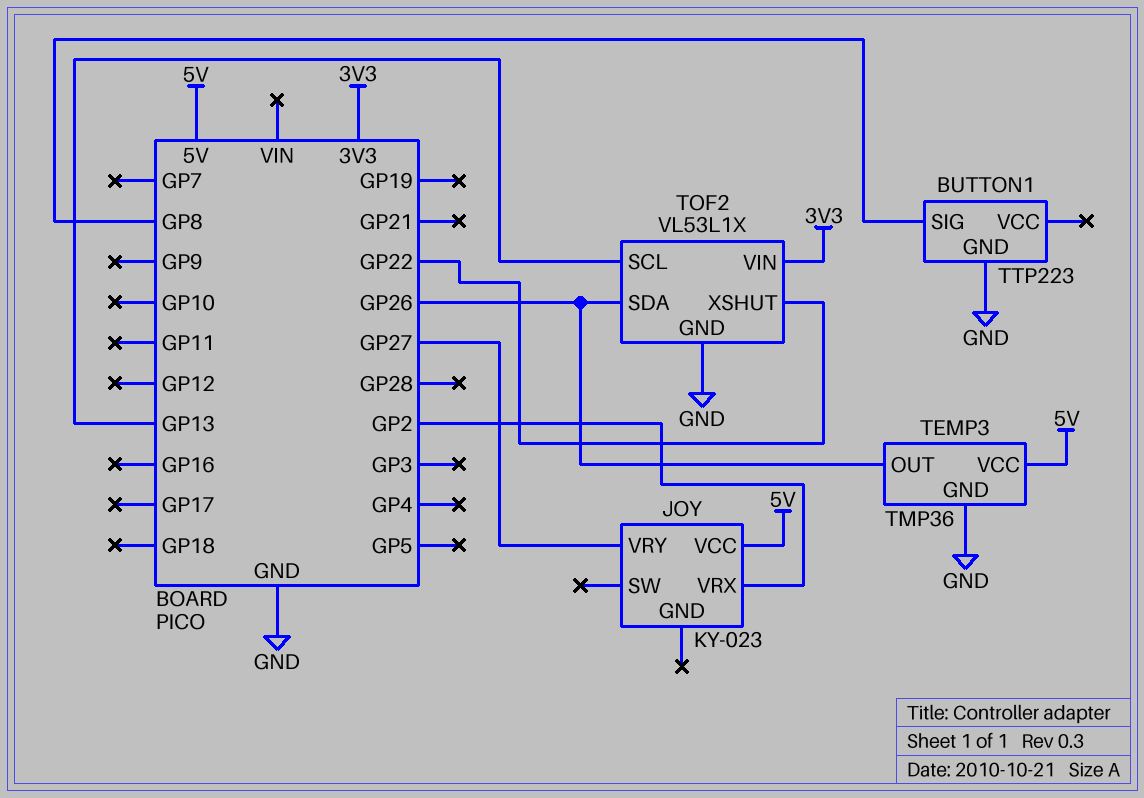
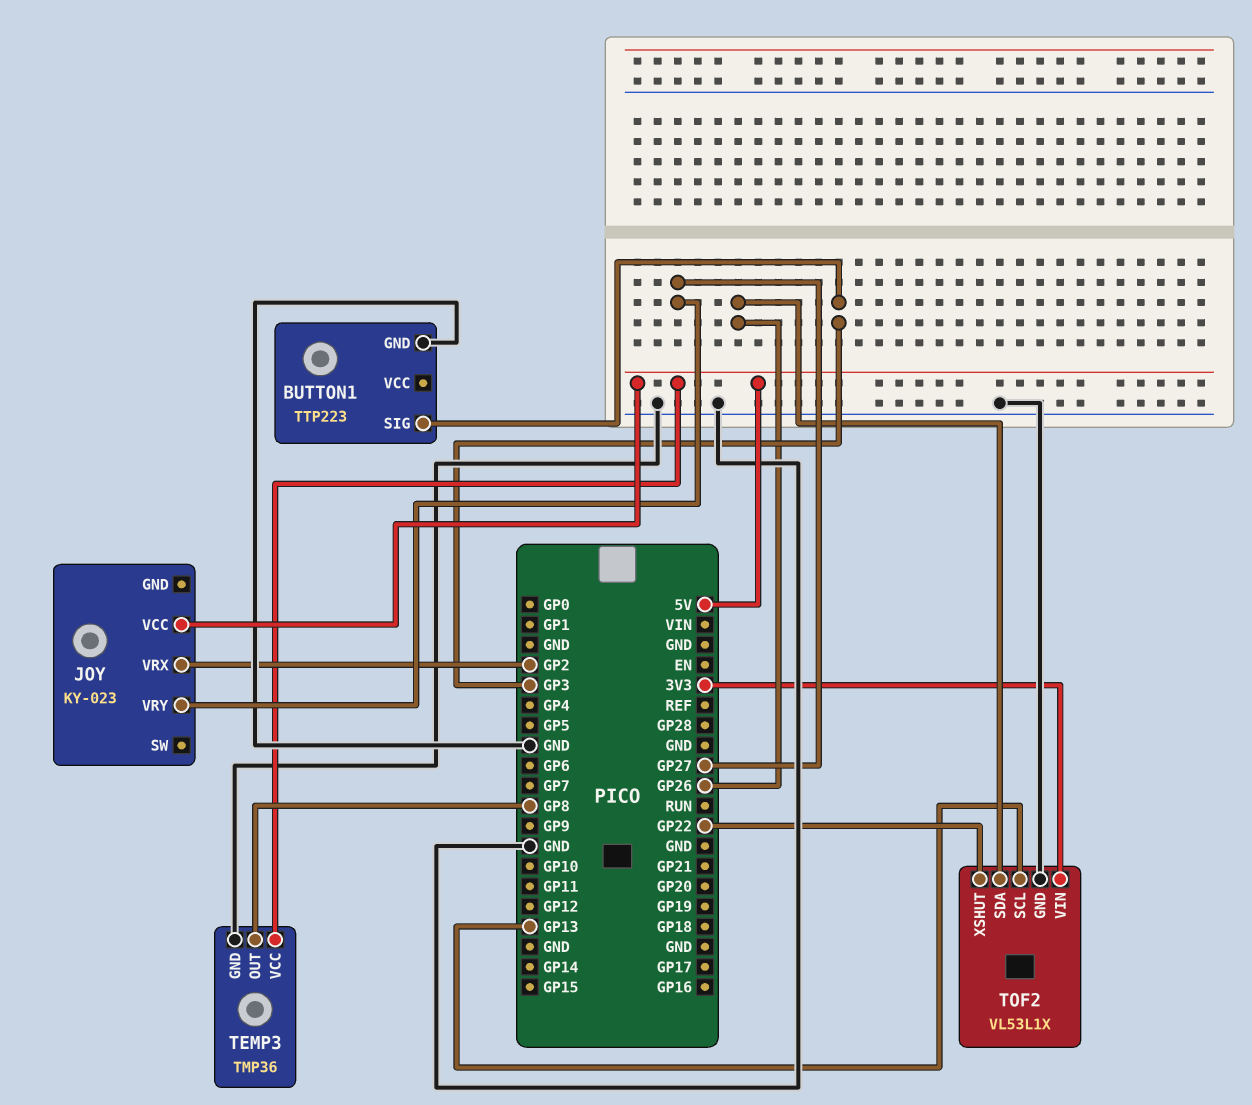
BUTTON1 pin SIG: GP8 -> GP3
TEMP3 pin OUT: GP26 -> GP8

